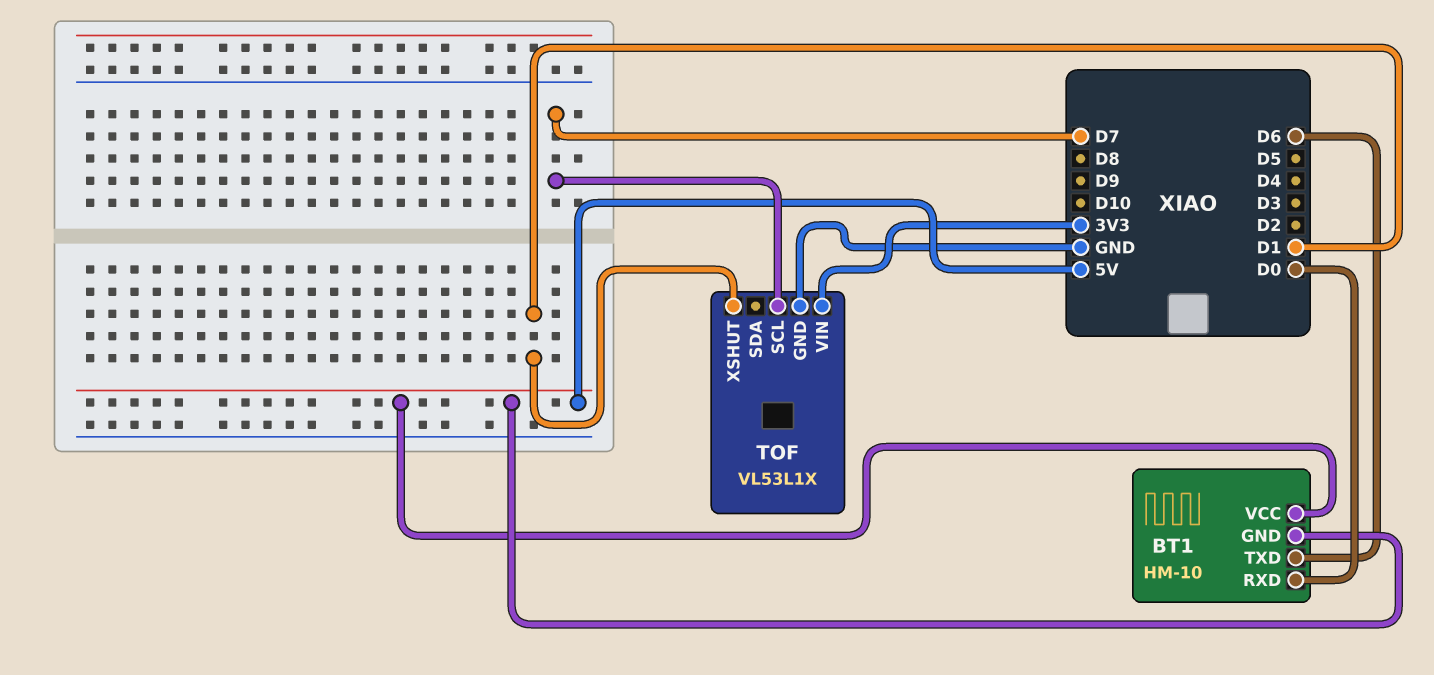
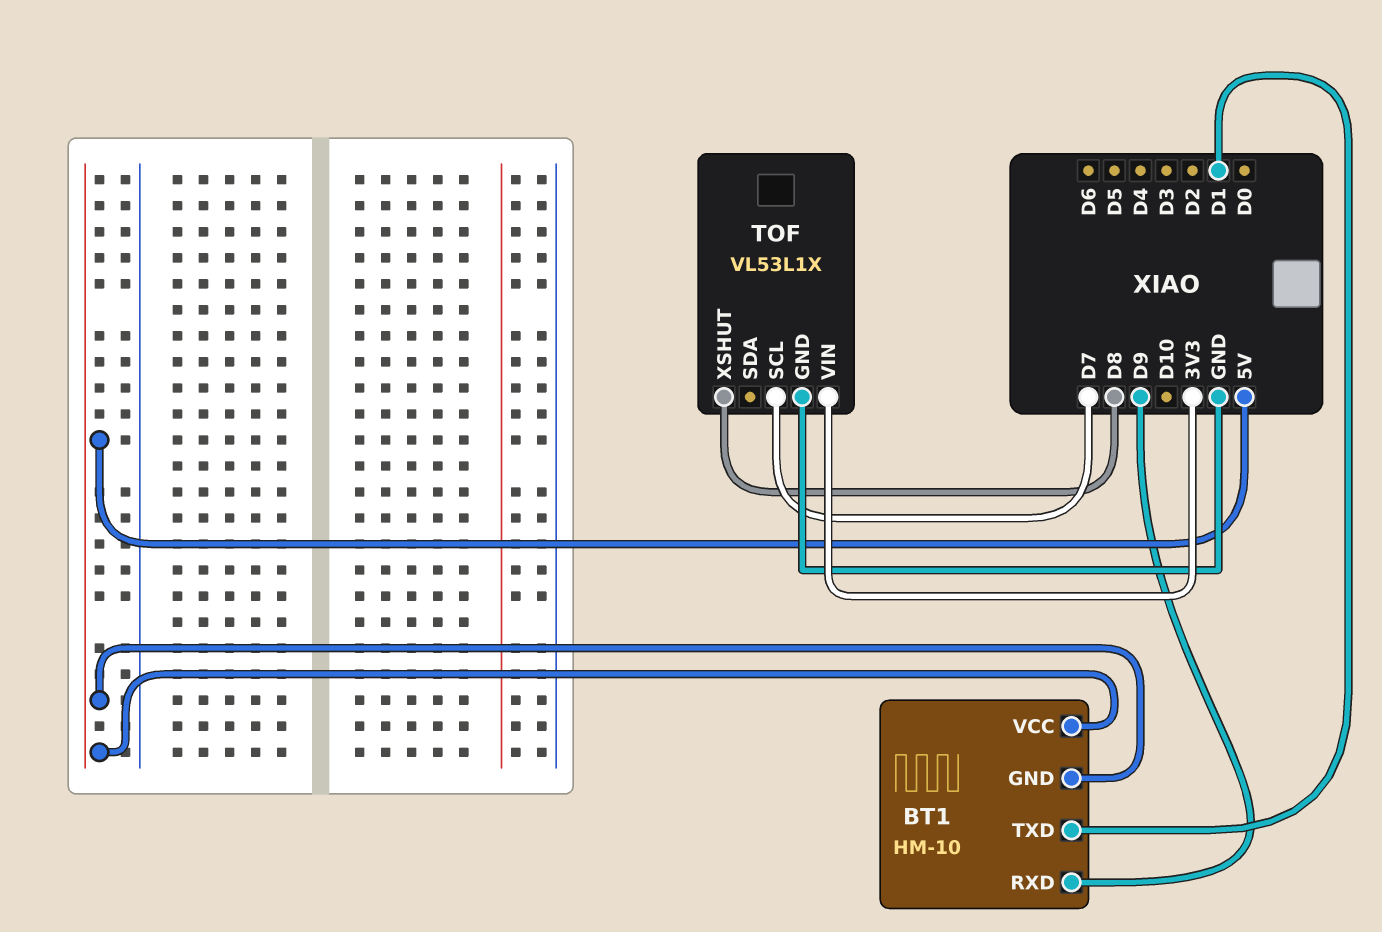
BT1 pin RXD: D0 -> D9
BT1 pin TXD: D6 -> D1
TOF pin XSHUT: D1 -> D8

